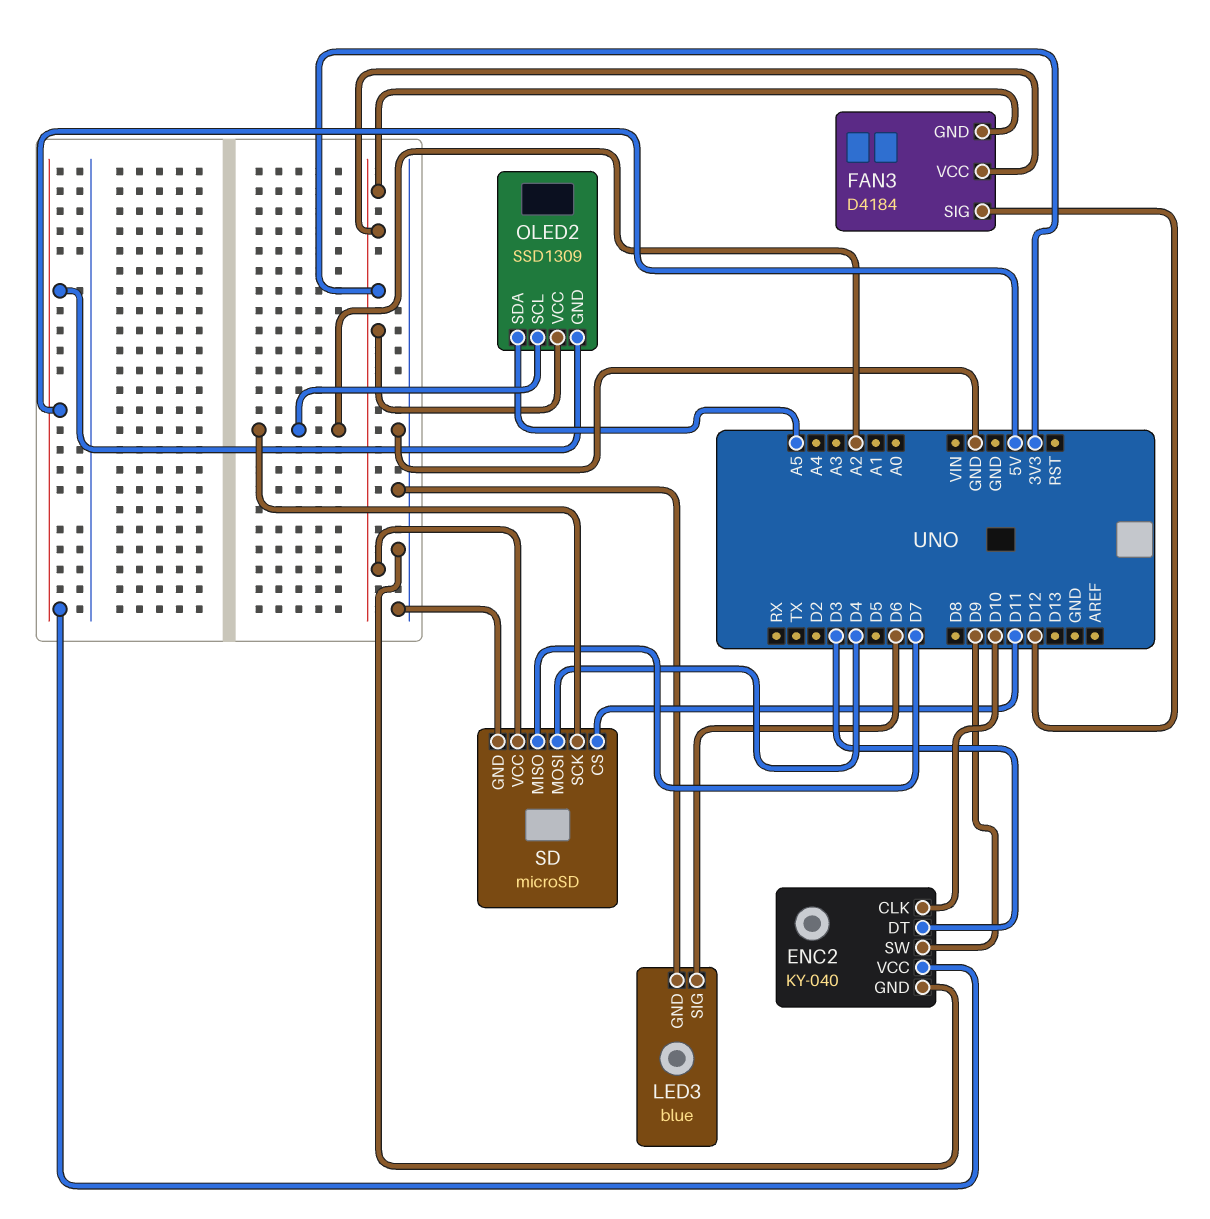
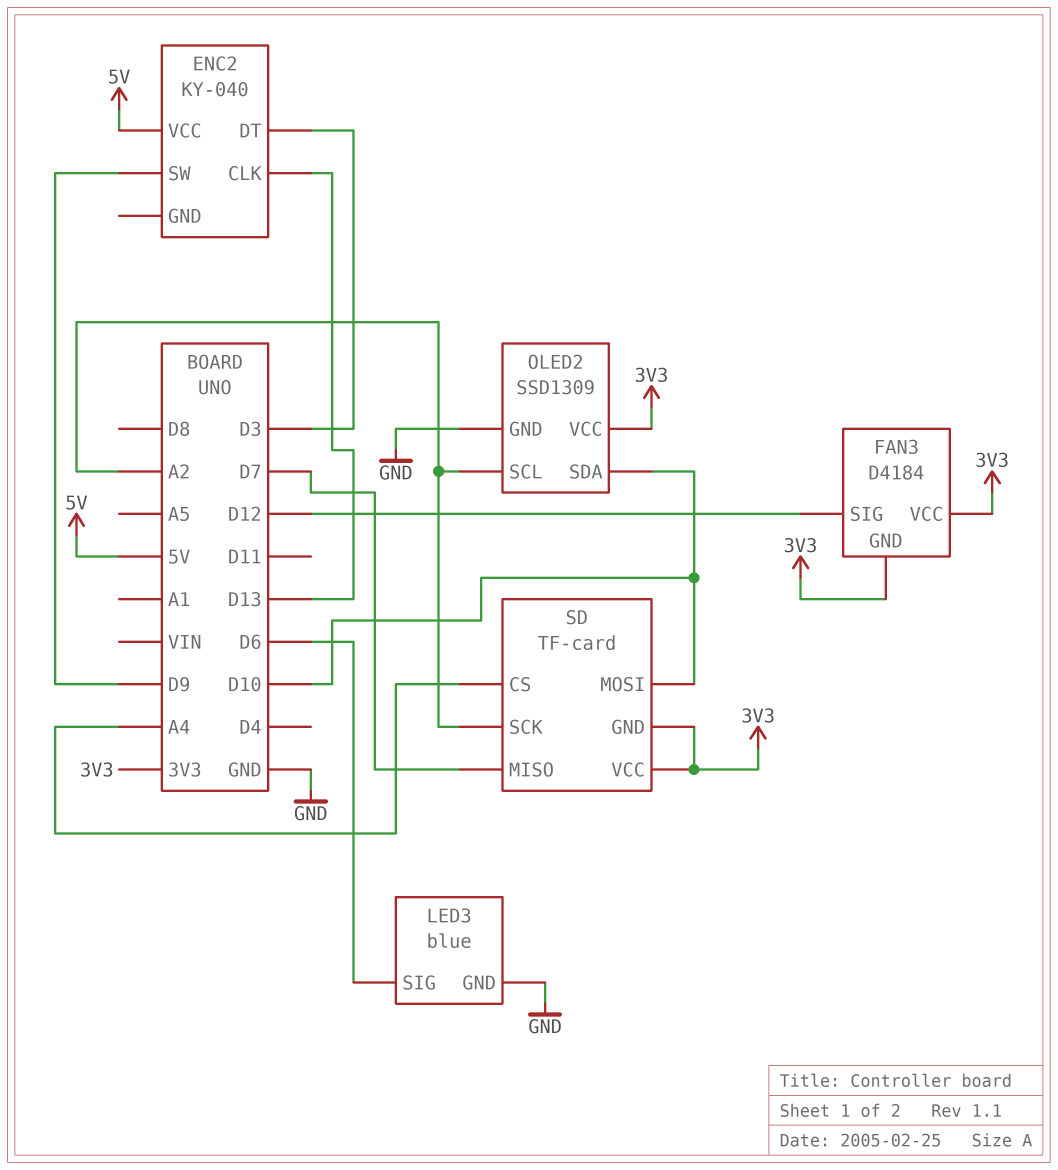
ENC2 pin CLK: D10 -> D13
ENC2 pin GND: GND -> none
OLED2 pin GND: 5V -> GND
OLED2 pin SDA: A5 -> D10
SD: microSD -> TF-card
SD pin CS: D11 -> A4
SD pin GND: GND -> 3V3
SD pin MOSI: D4 -> D10

